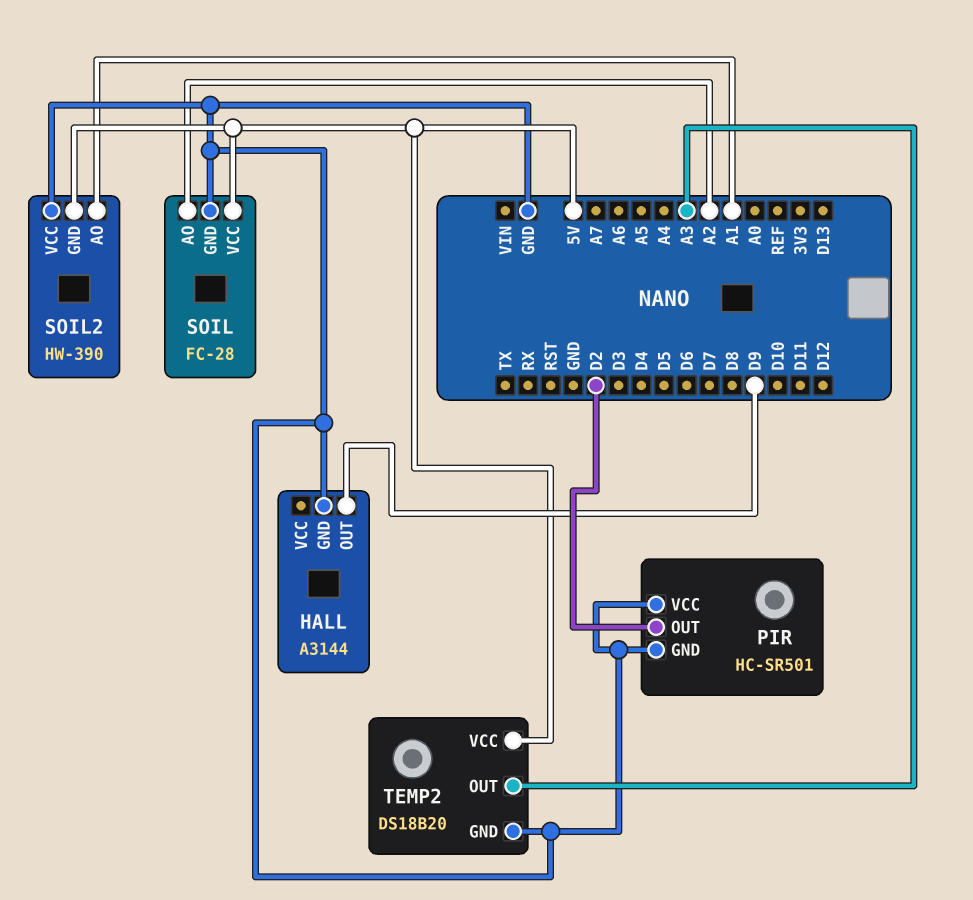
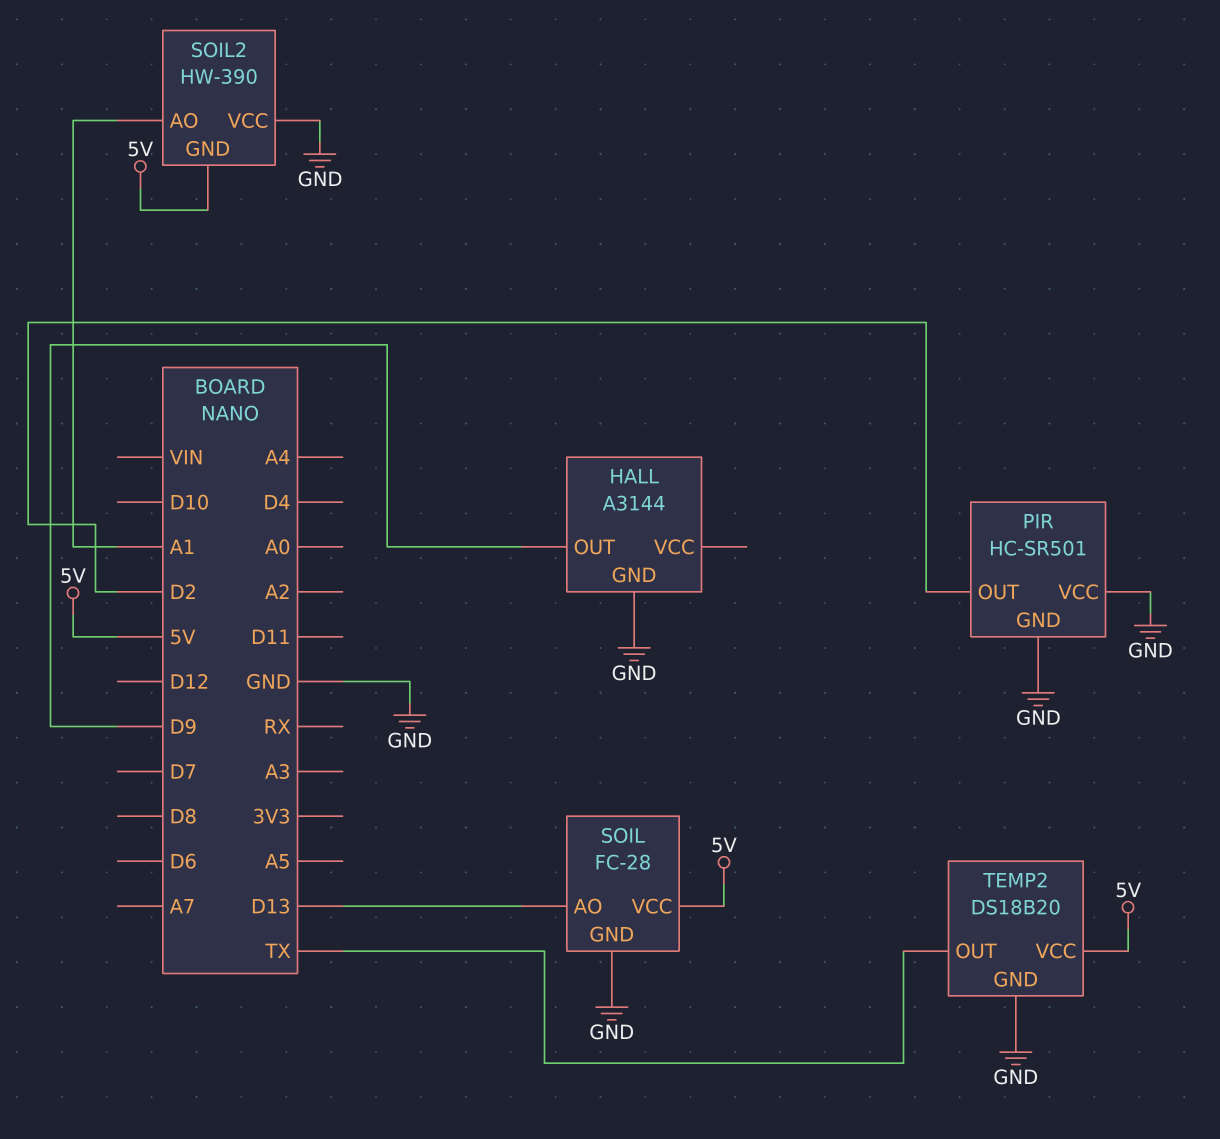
SOIL pin AO: A2 -> D13
TEMP2 pin OUT: A3 -> TX

